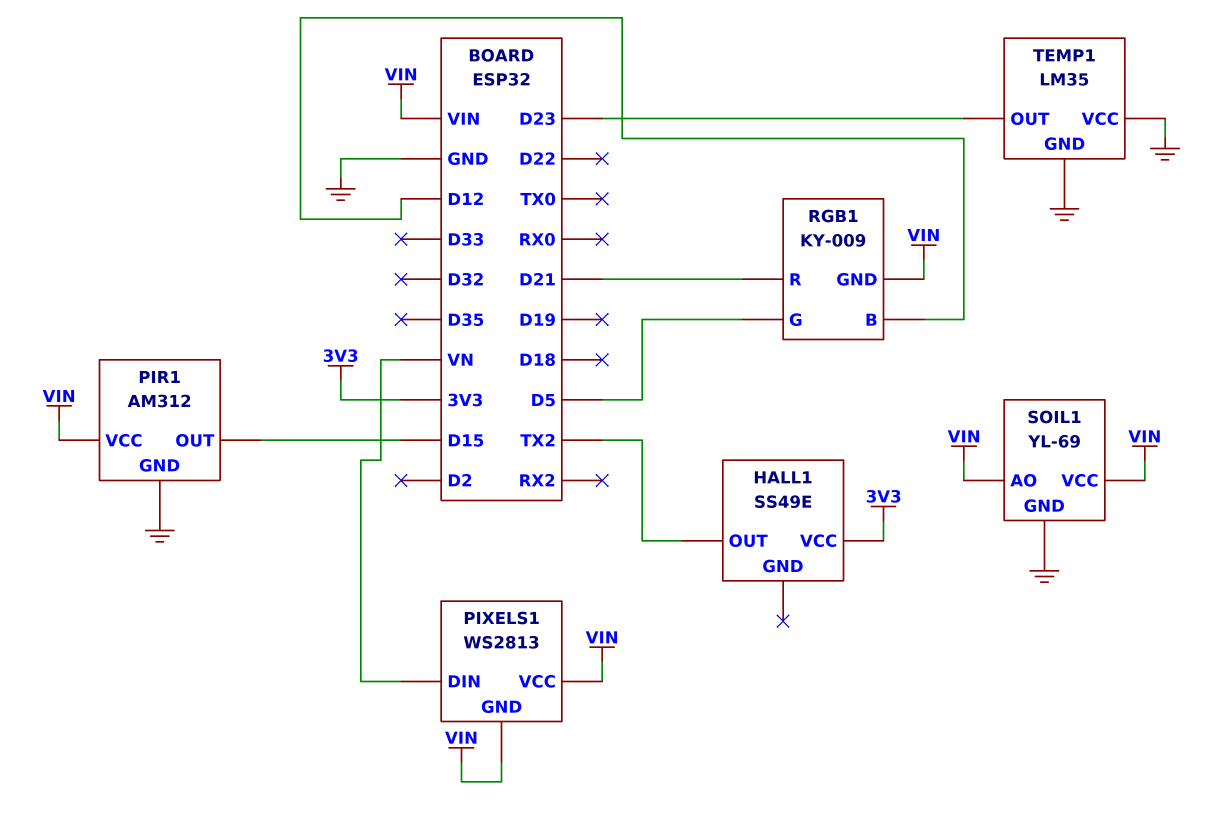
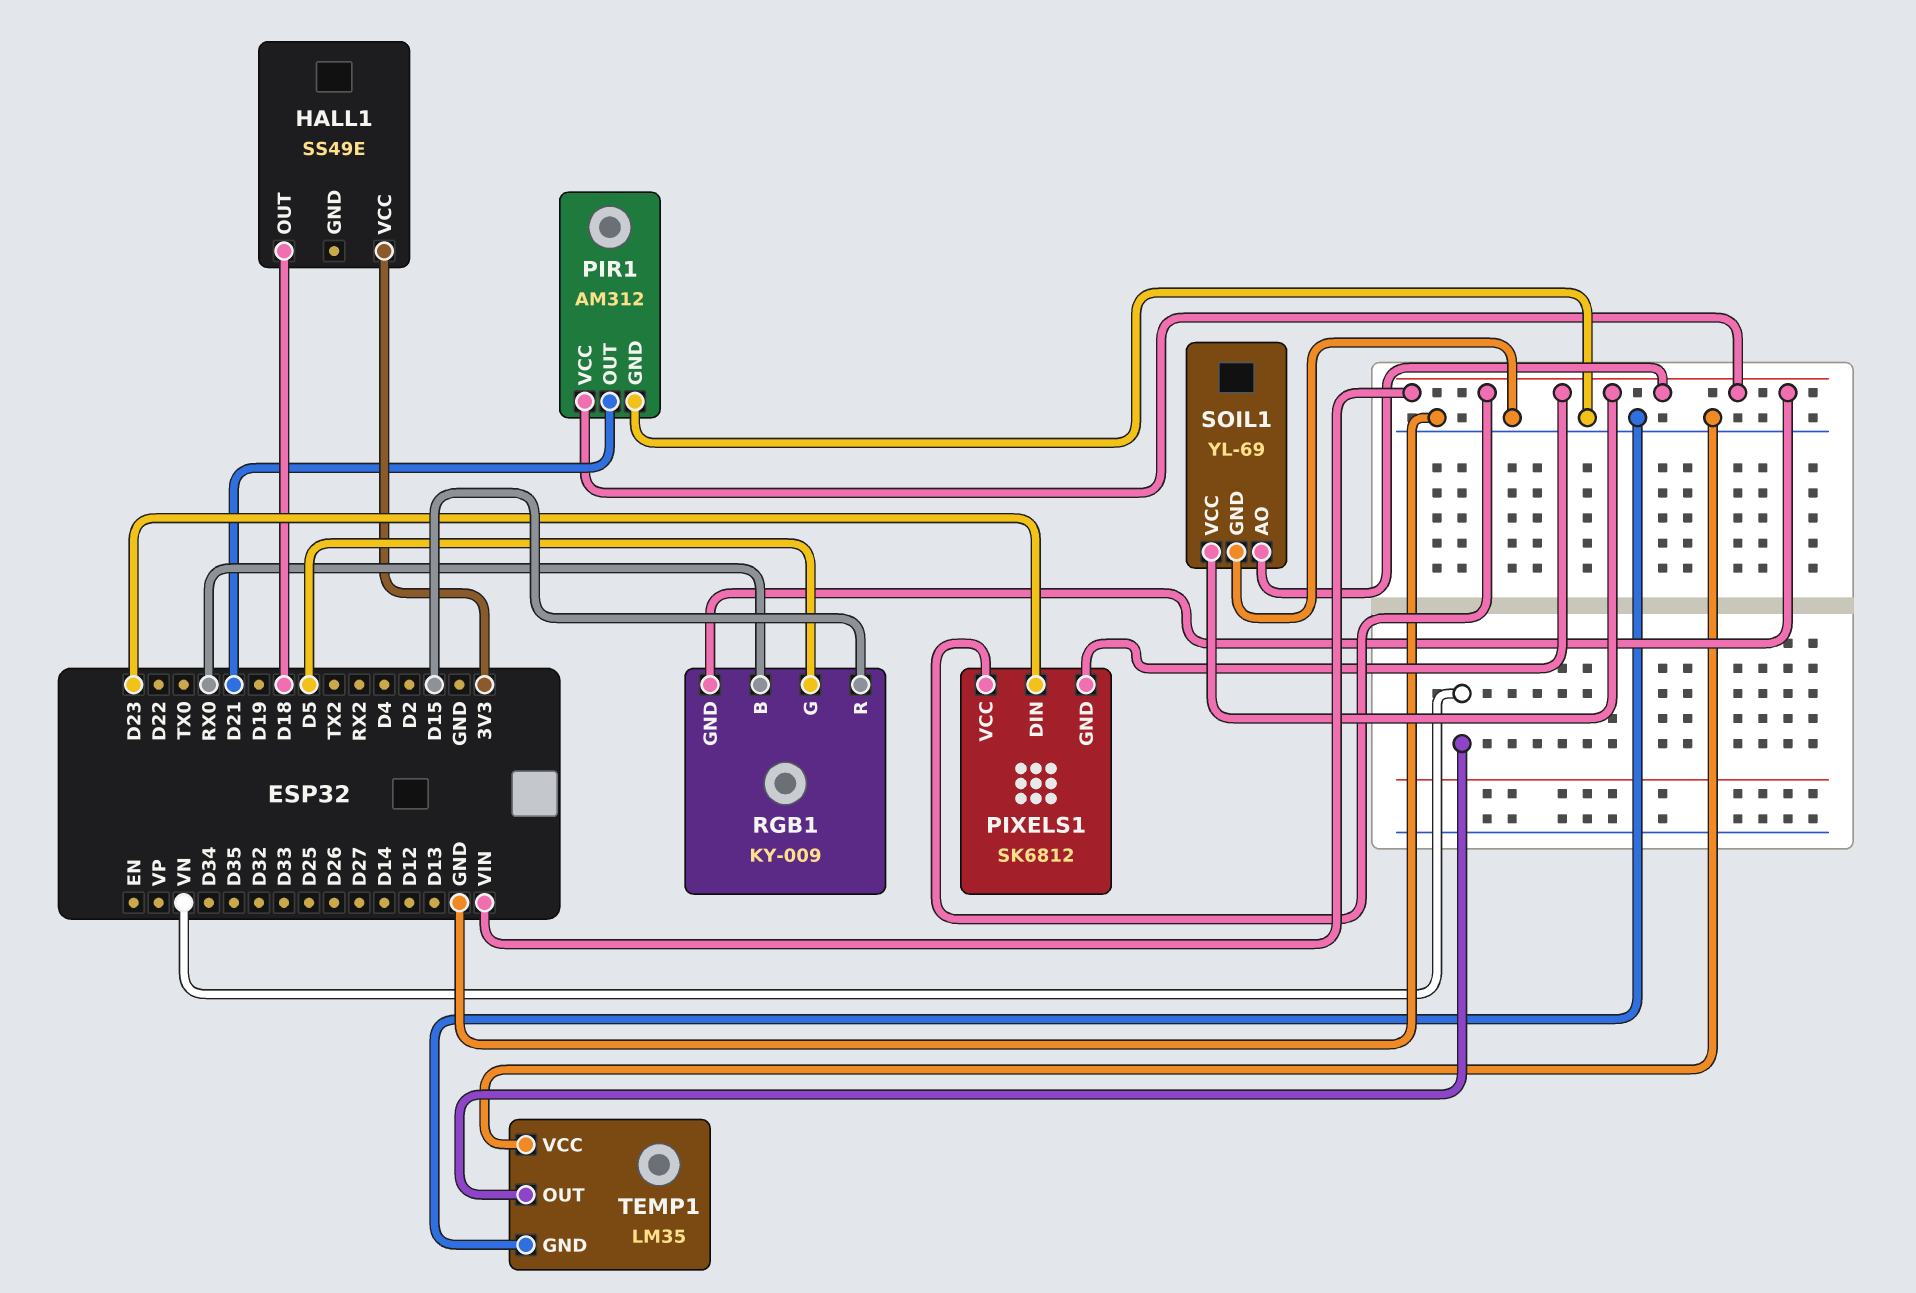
HALL1 pin OUT: TX2 -> D18
PIR1 pin OUT: D15 -> D21
PIXELS1: WS2813 -> SK6812
PIXELS1 pin DIN: VN -> D23
RGB1 pin B: D12 -> RX0
RGB1 pin R: D21 -> D15
TEMP1 pin OUT: D23 -> VN

